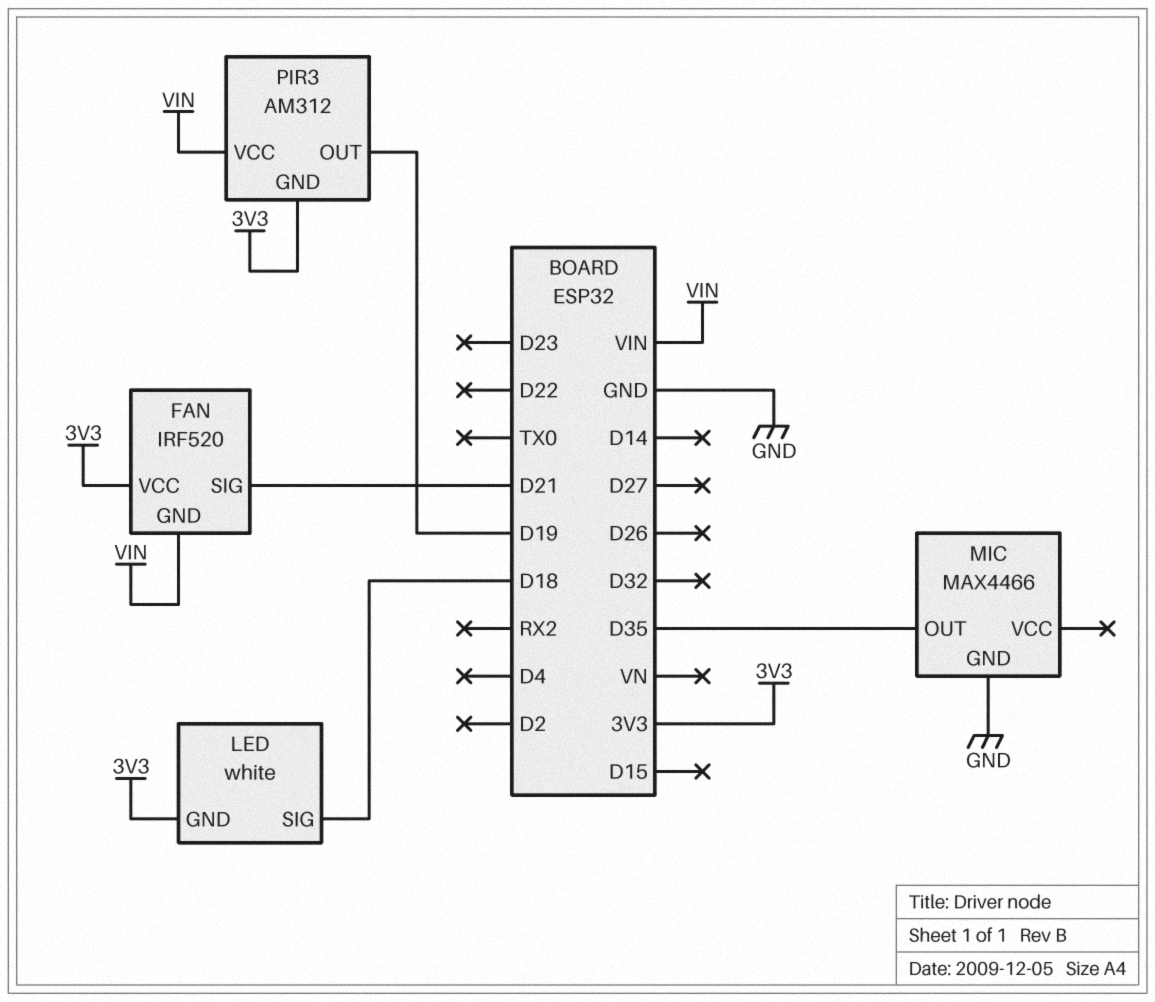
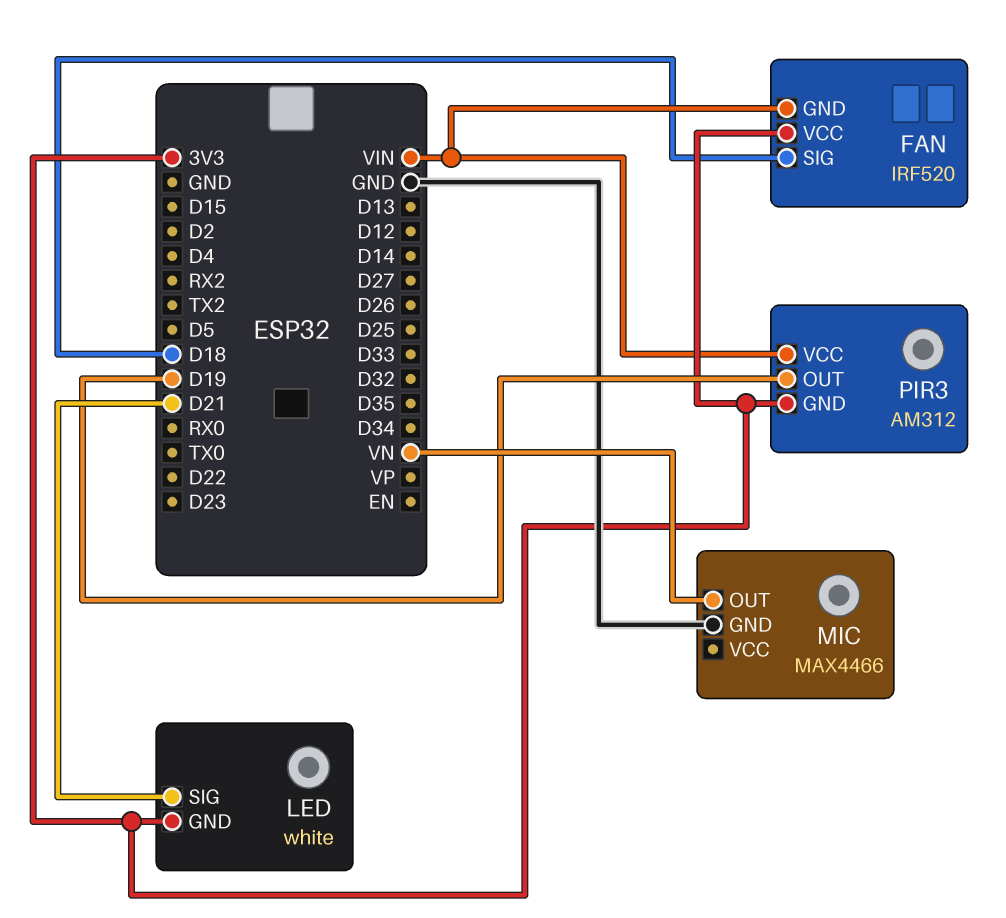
FAN pin SIG: D21 -> D18
LED pin SIG: D18 -> D21
MIC pin OUT: D35 -> VN

